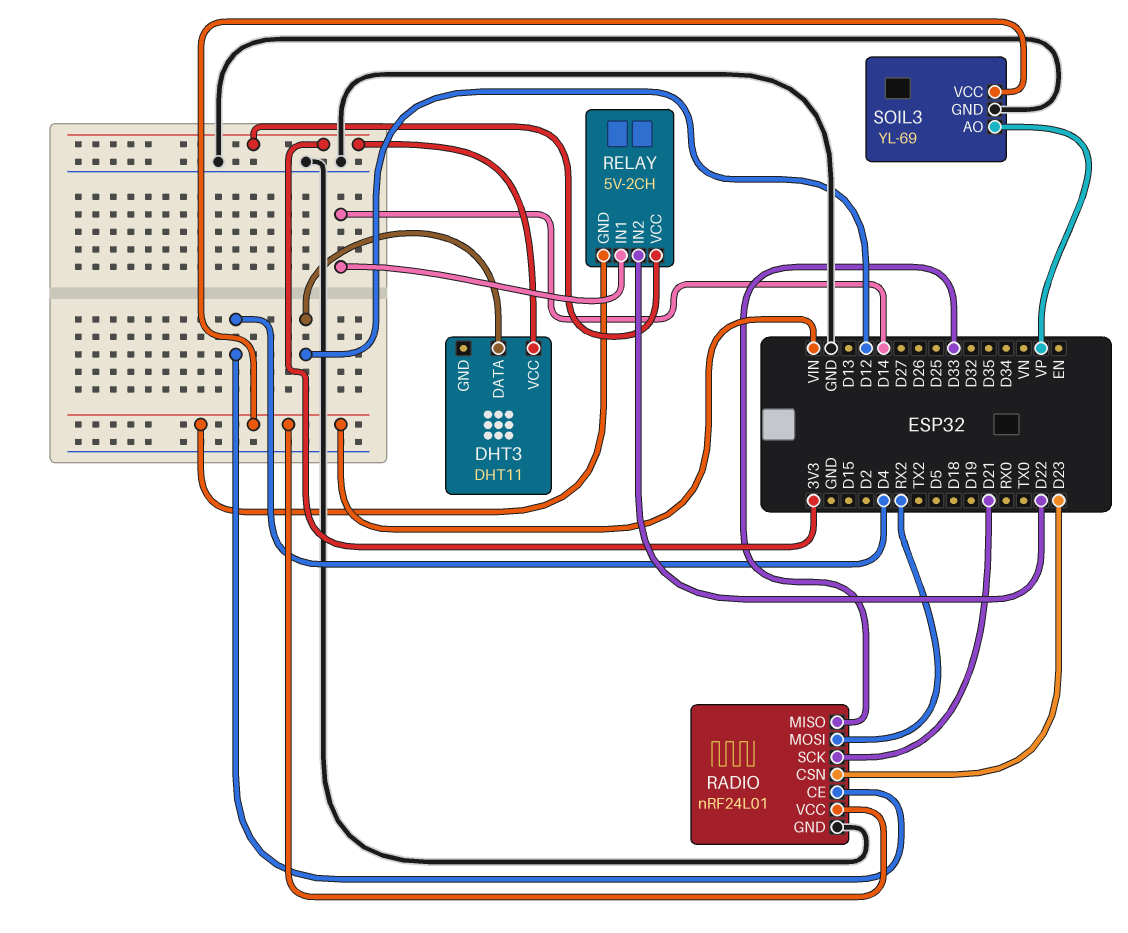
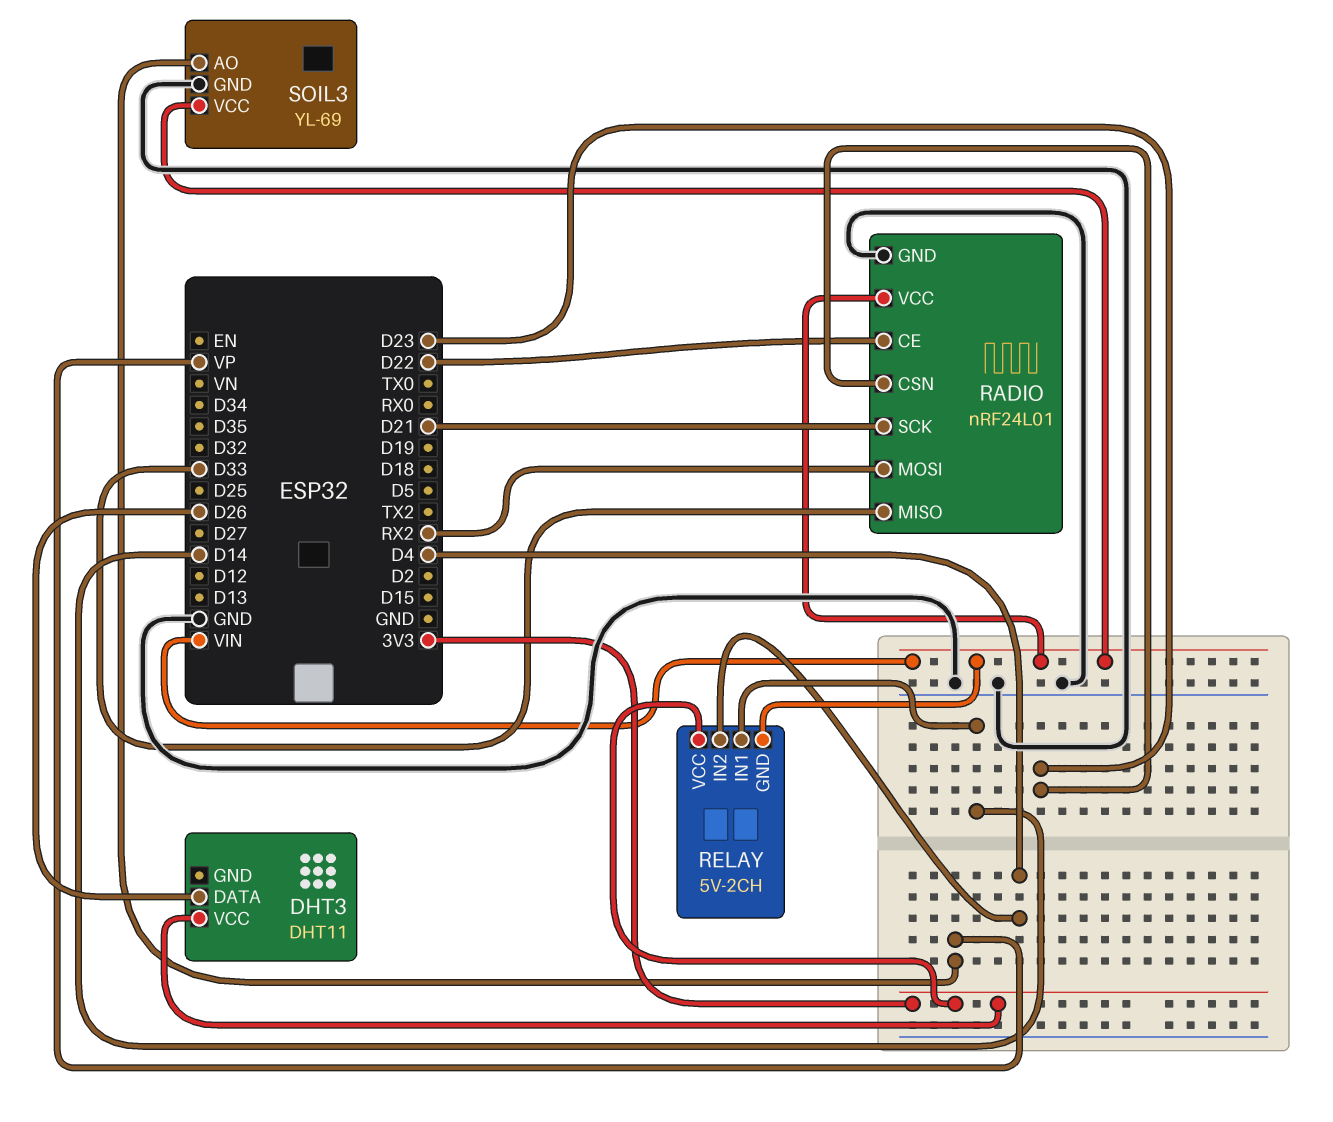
DHT3 pin DATA: D12 -> D26
RADIO pin CE: D4 -> D22
RELAY pin IN2: D22 -> D4

